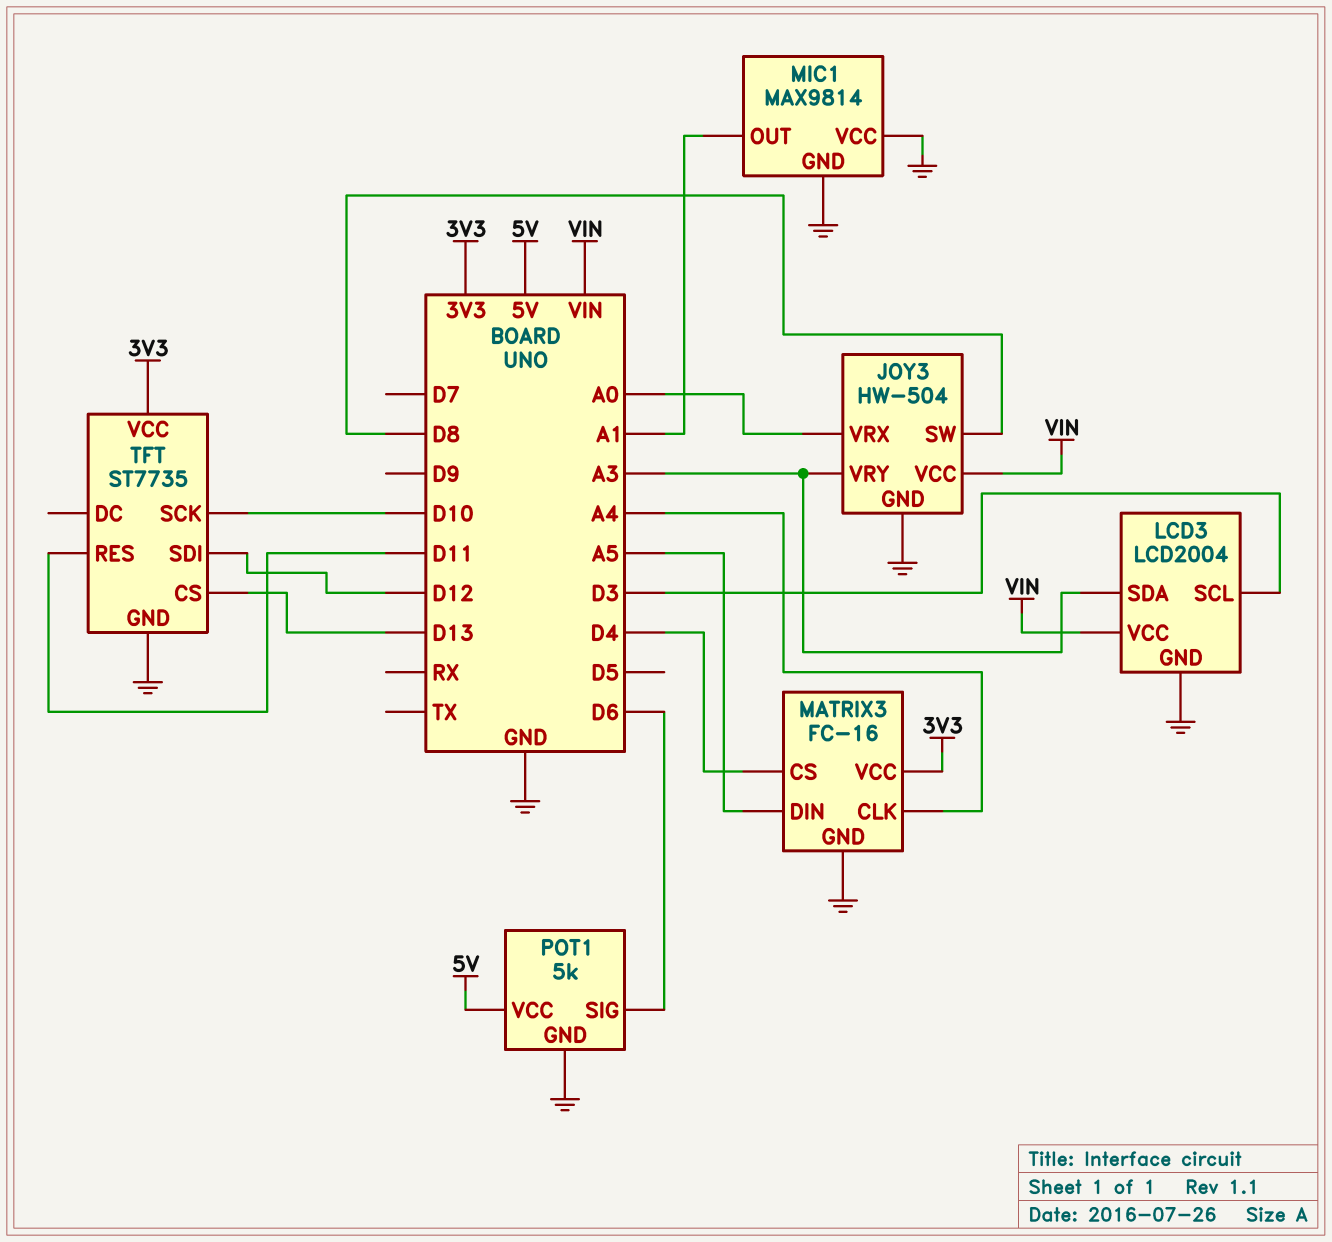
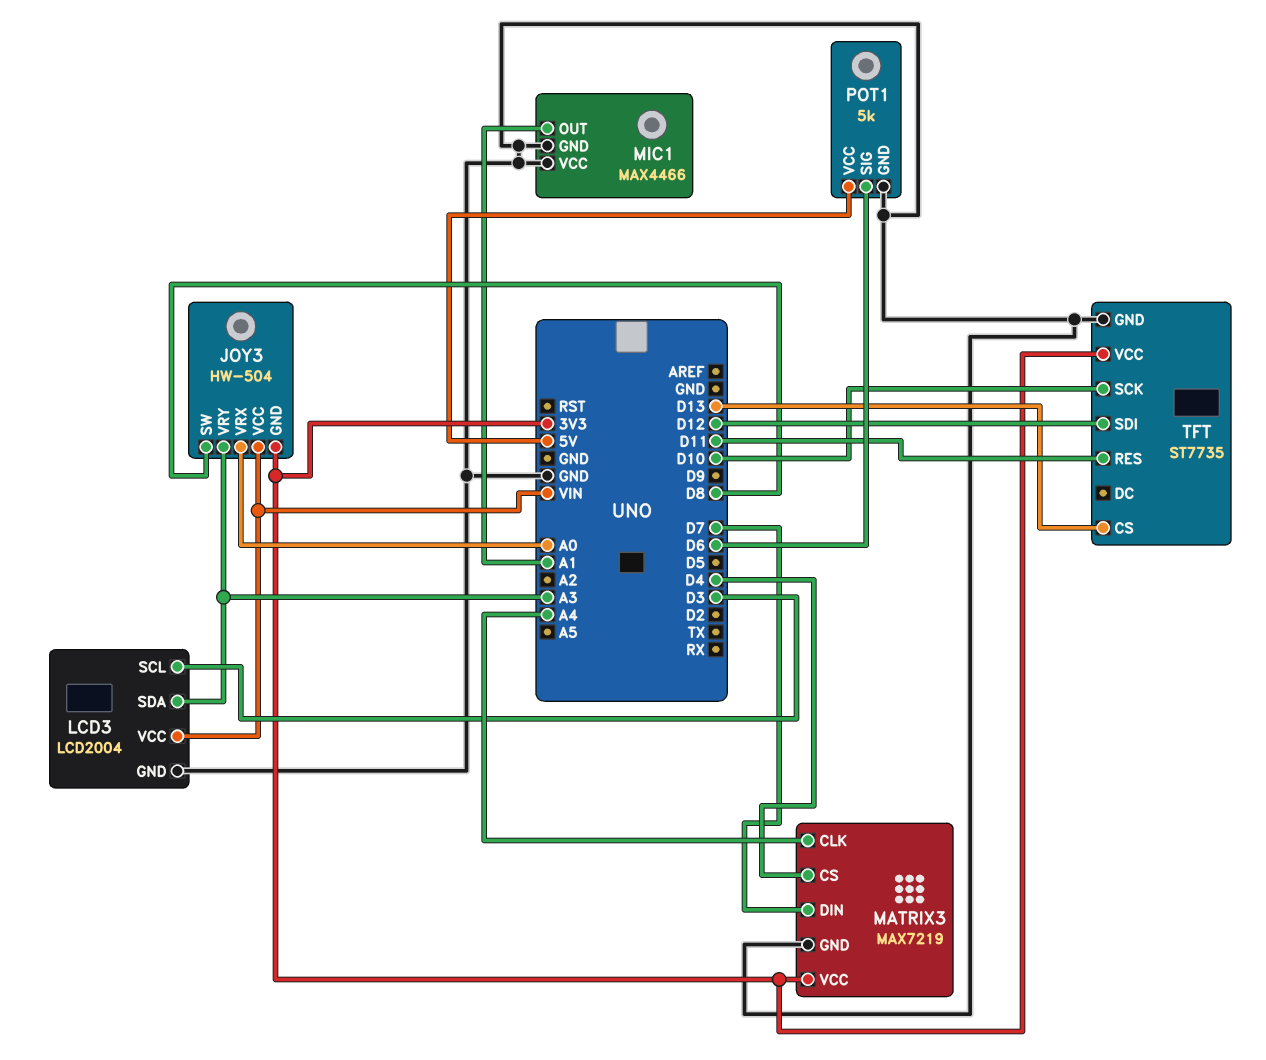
JOY3 pin GND: GND -> 3V3
MATRIX3: FC-16 -> MAX7219
MATRIX3 pin DIN: A5 -> D7
MIC1: MAX9814 -> MAX4466

